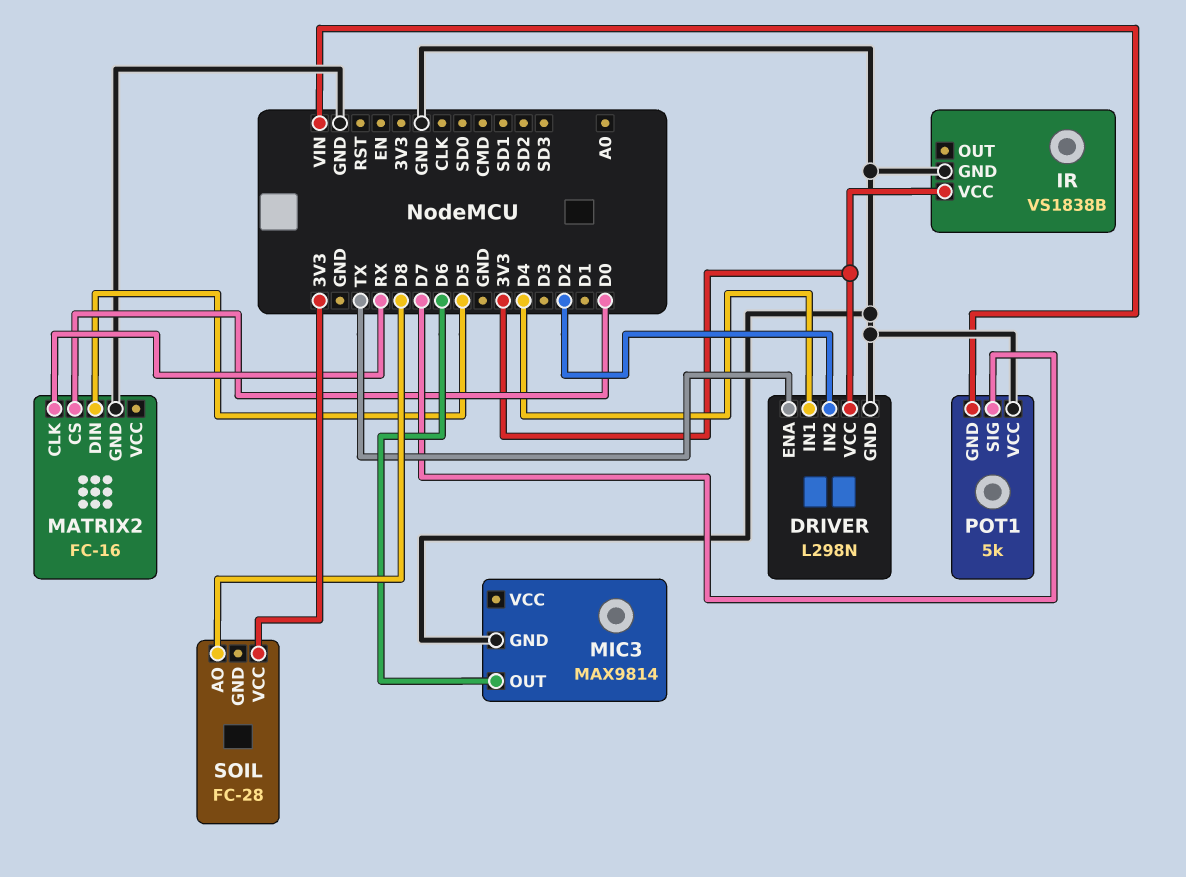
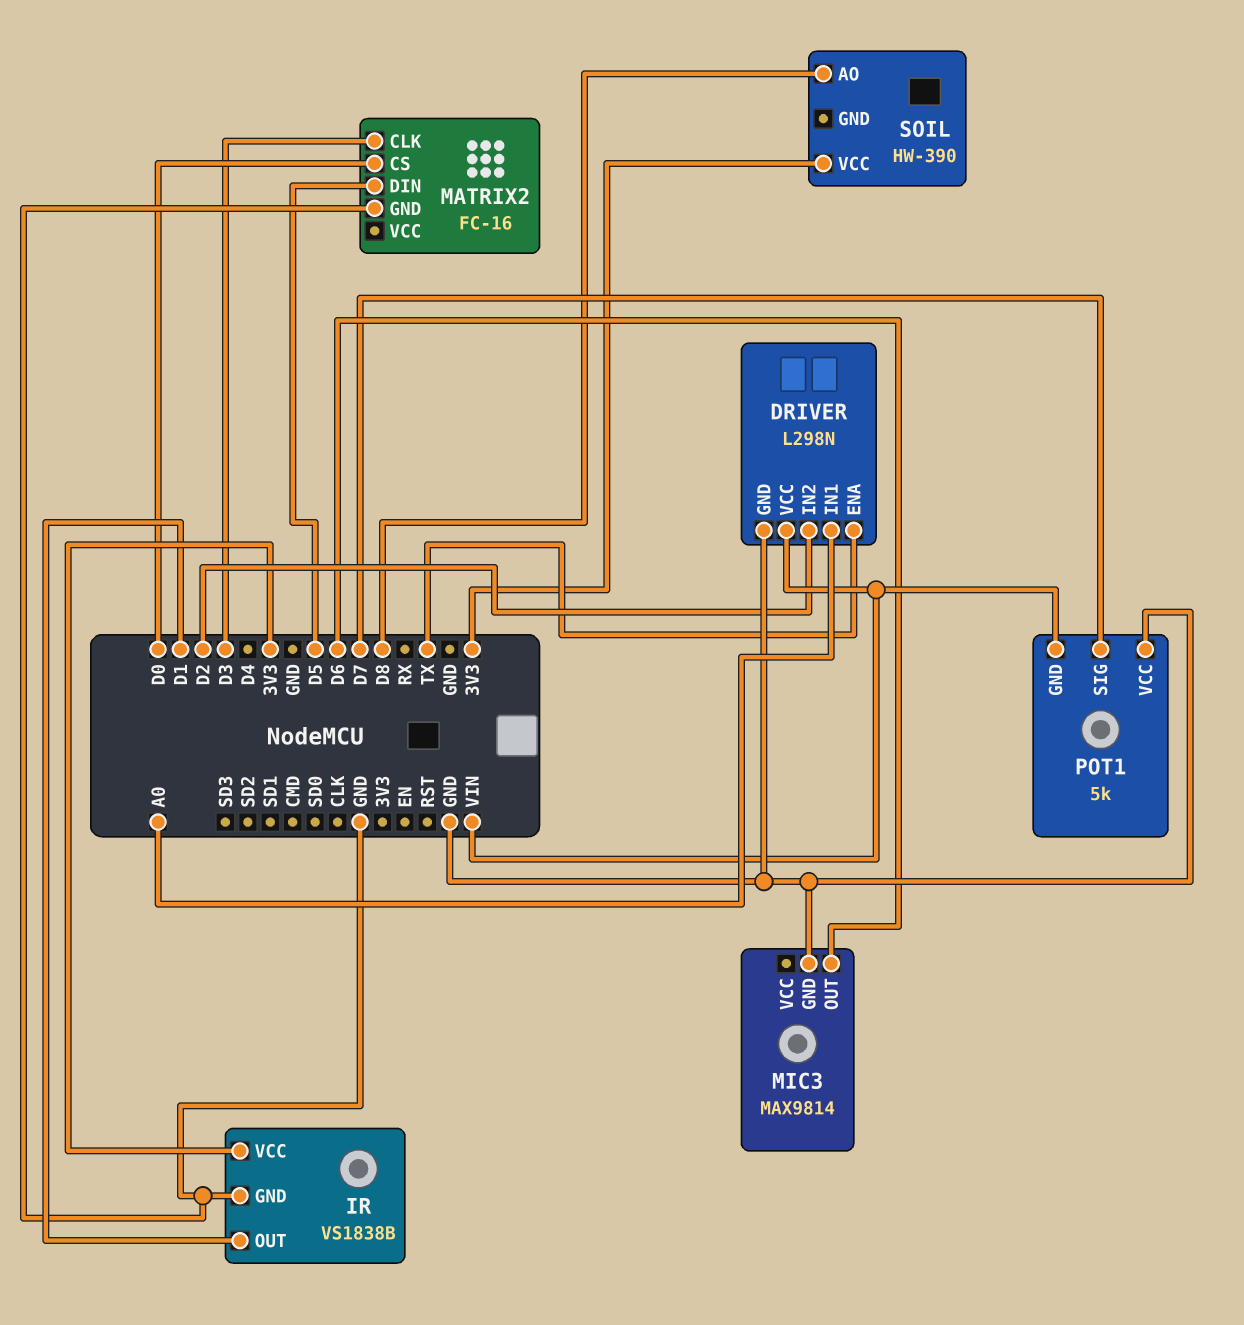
DRIVER pin IN1: D4 -> A0
DRIVER pin VCC: 3V3 -> VIN
IR pin OUT: none -> D1
MATRIX2 pin CLK: RX -> D3
SOIL: FC-28 -> HW-390

